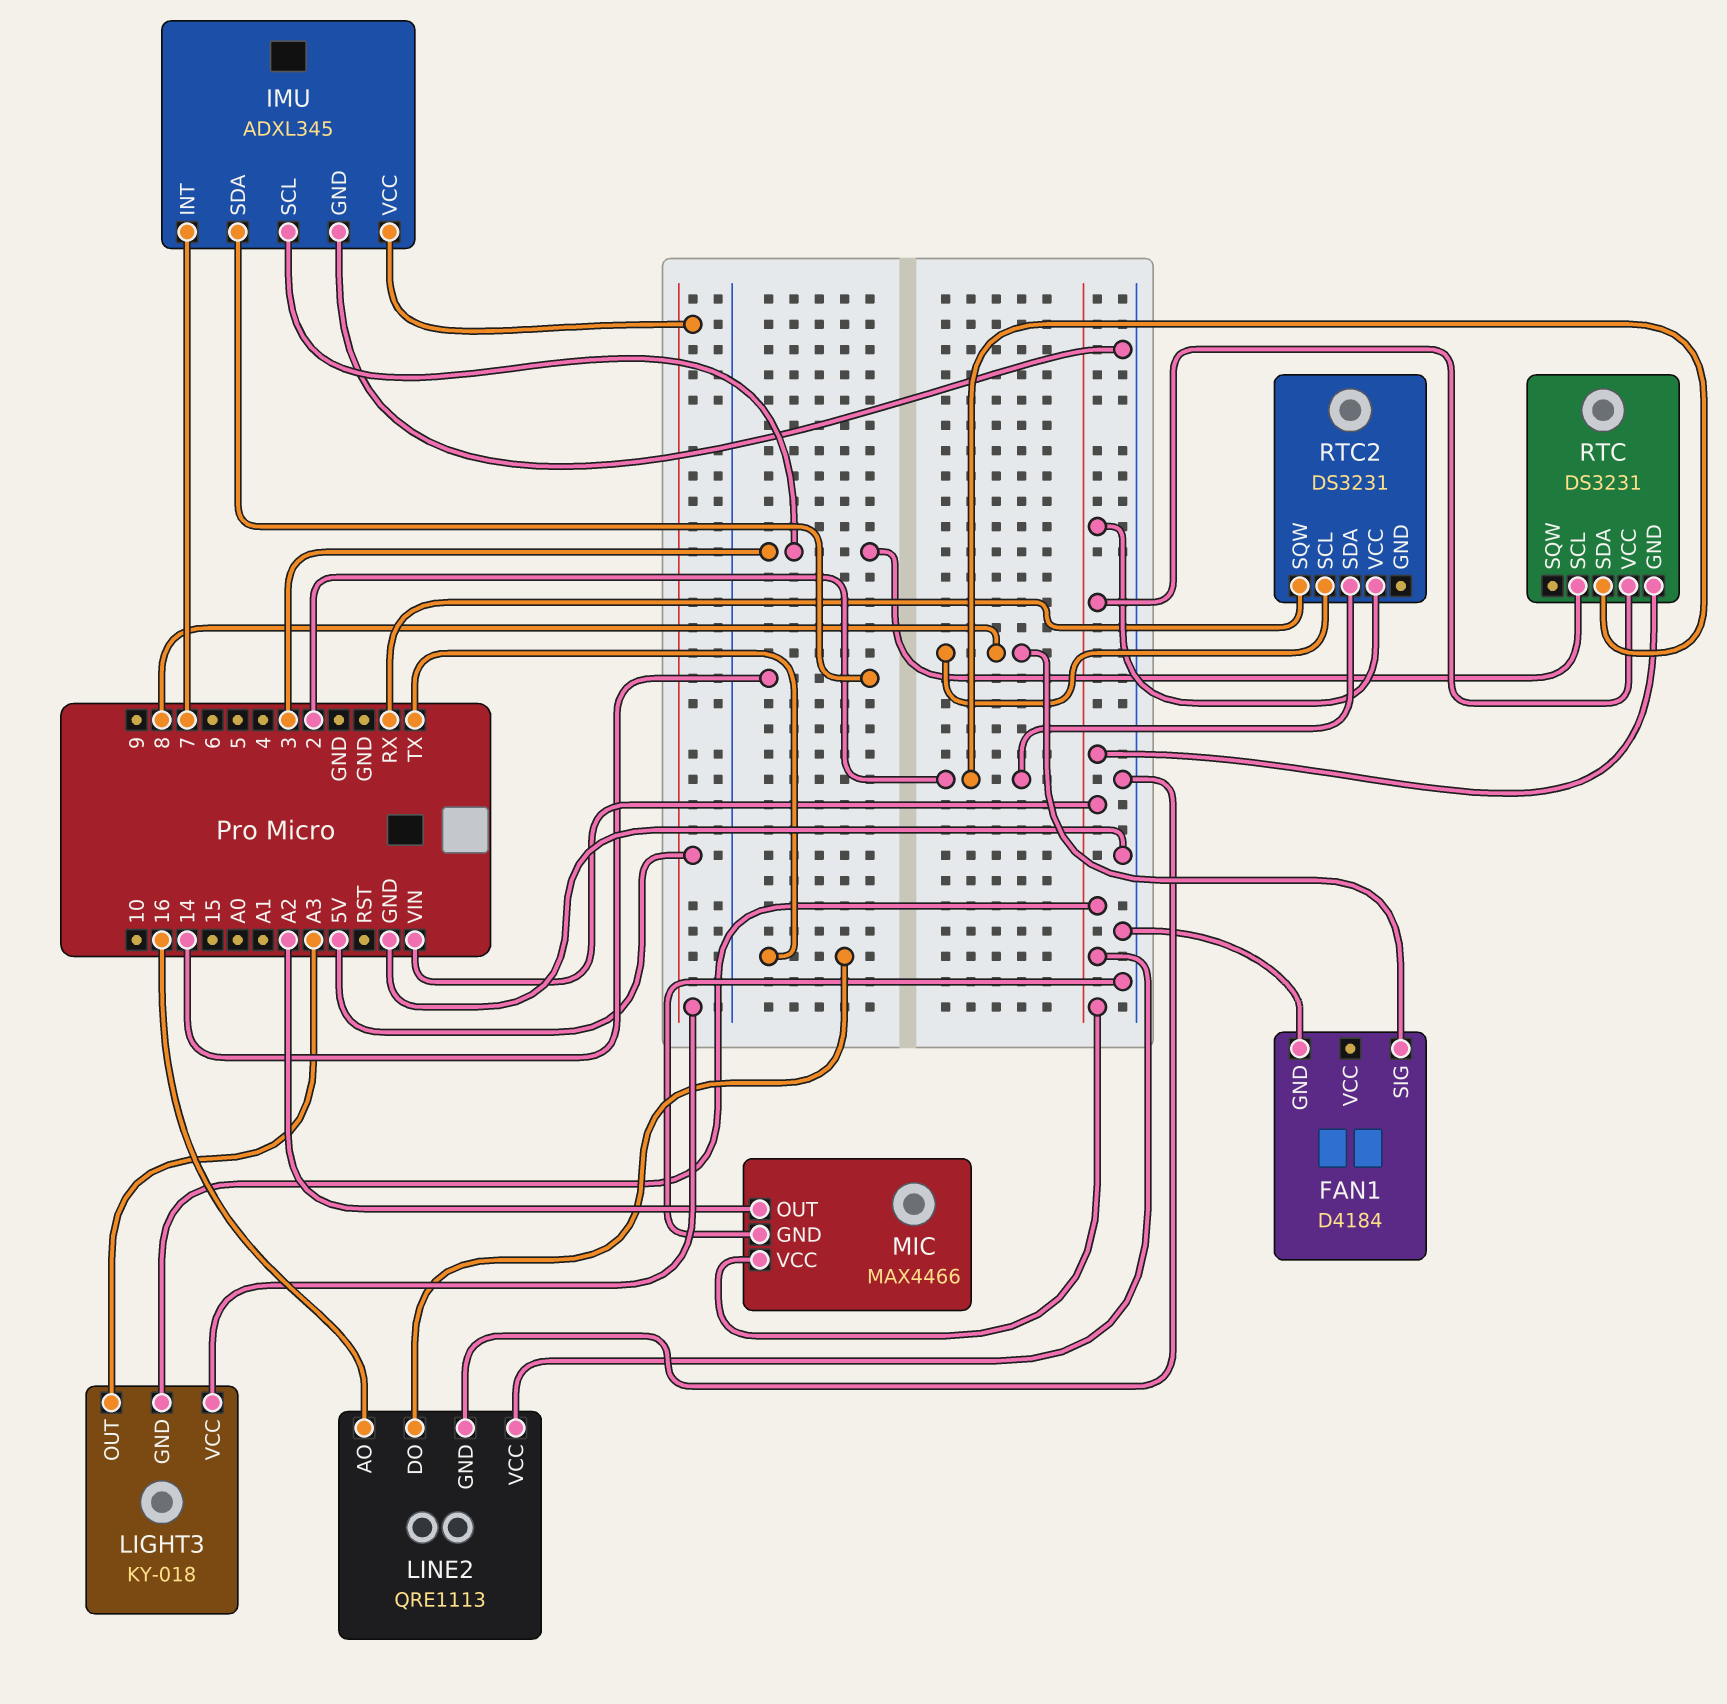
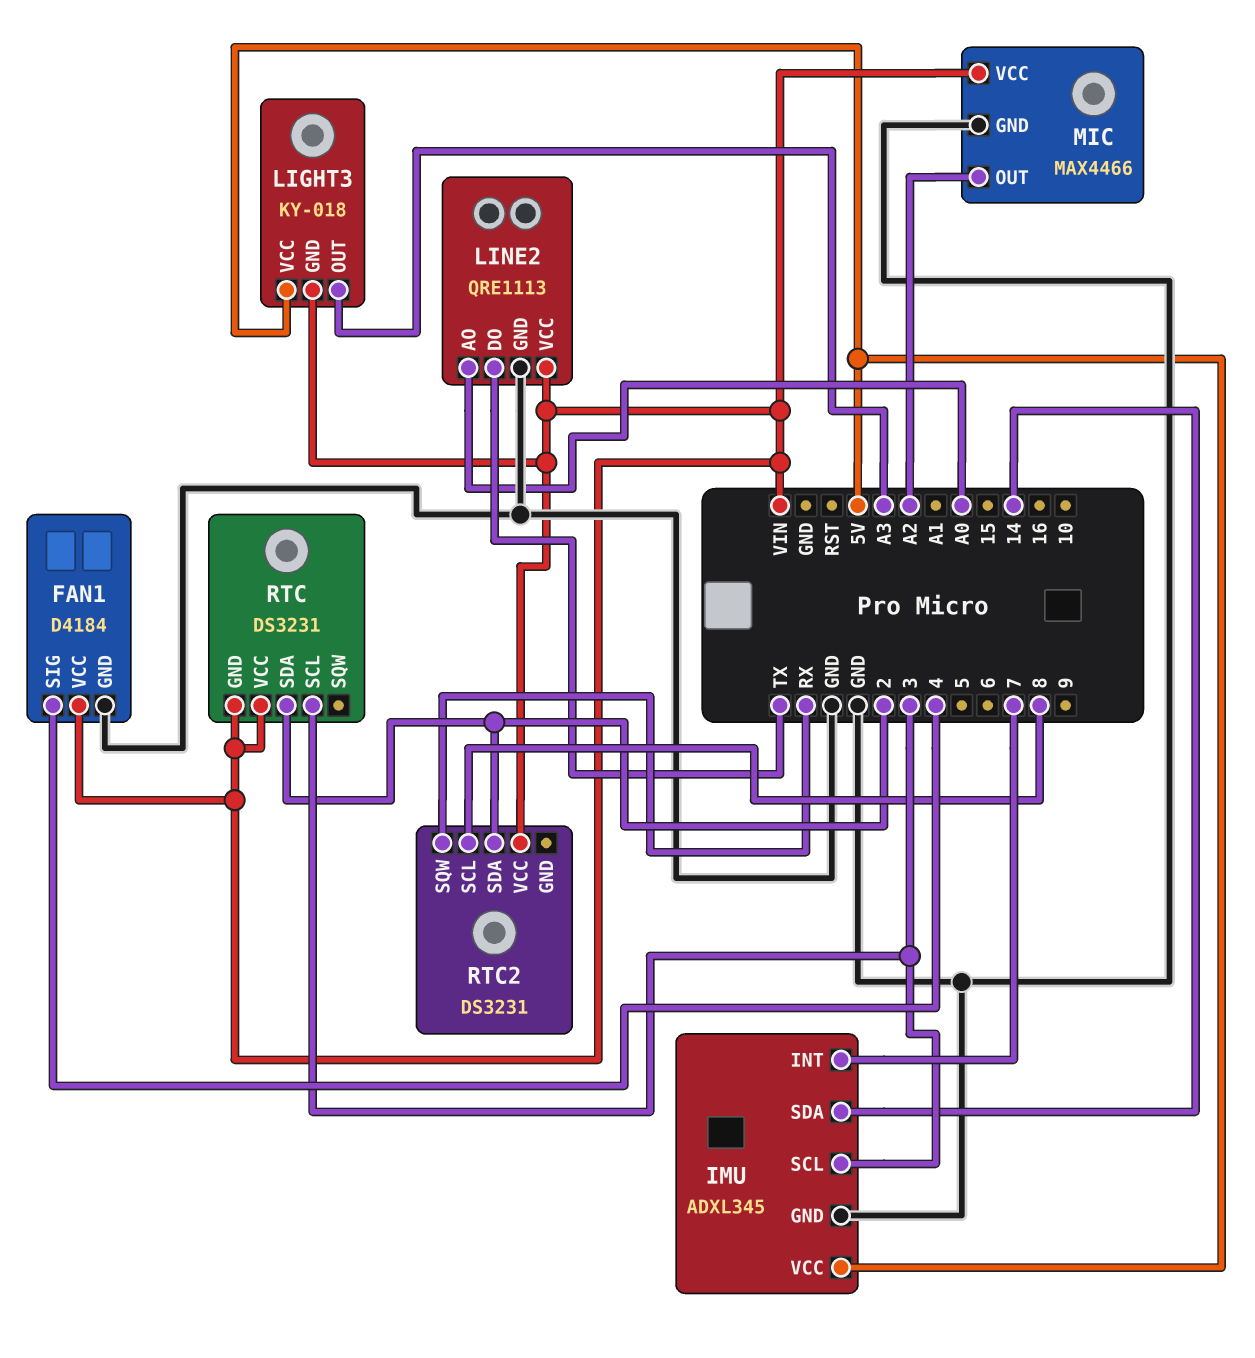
FAN1 pin SIG: 8 -> 4
FAN1 pin VCC: none -> VIN
LINE2 pin AO: 16 -> A0

